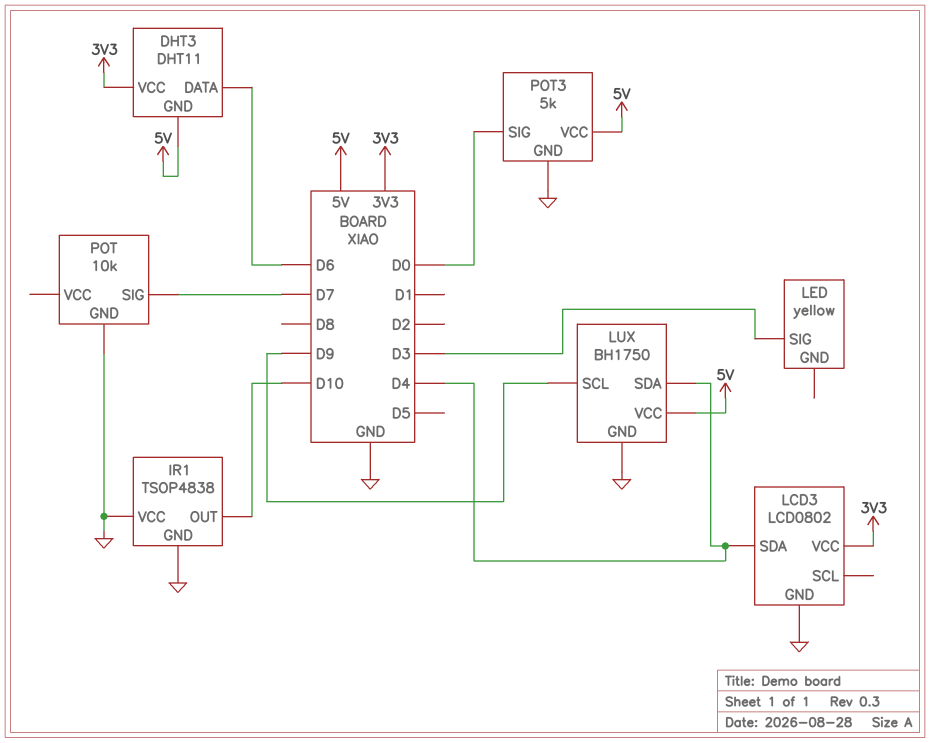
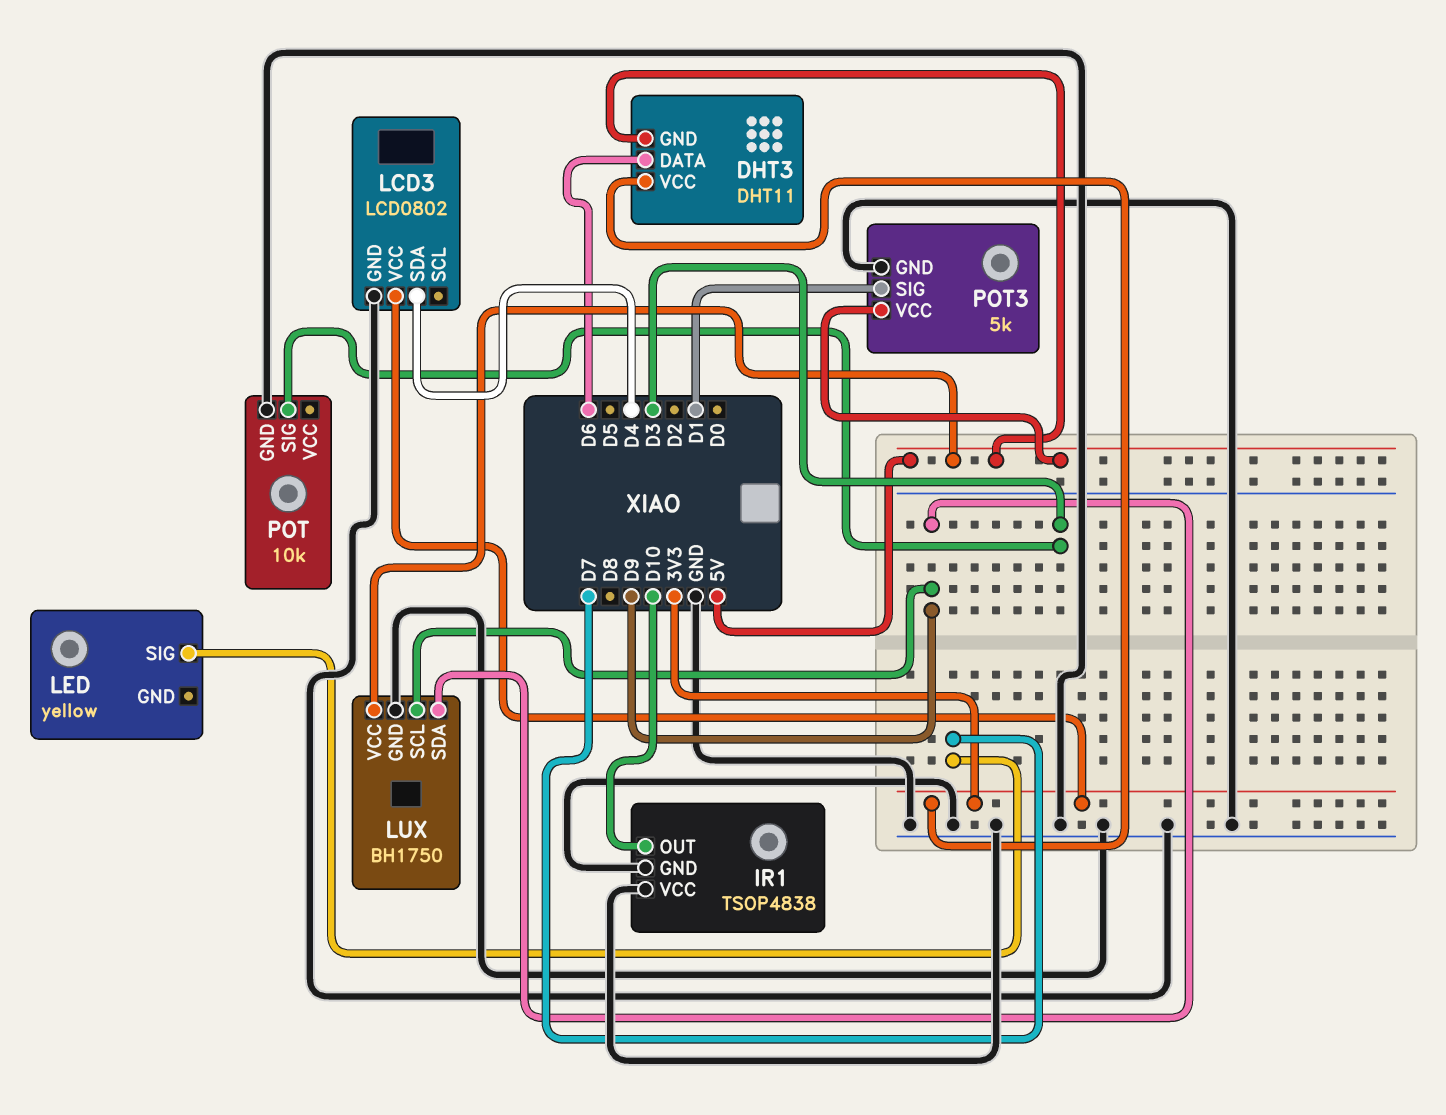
LED pin SIG: D3 -> D7
LUX pin SDA: D4 -> D9
POT pin SIG: D7 -> D3
POT3 pin SIG: D0 -> D1

